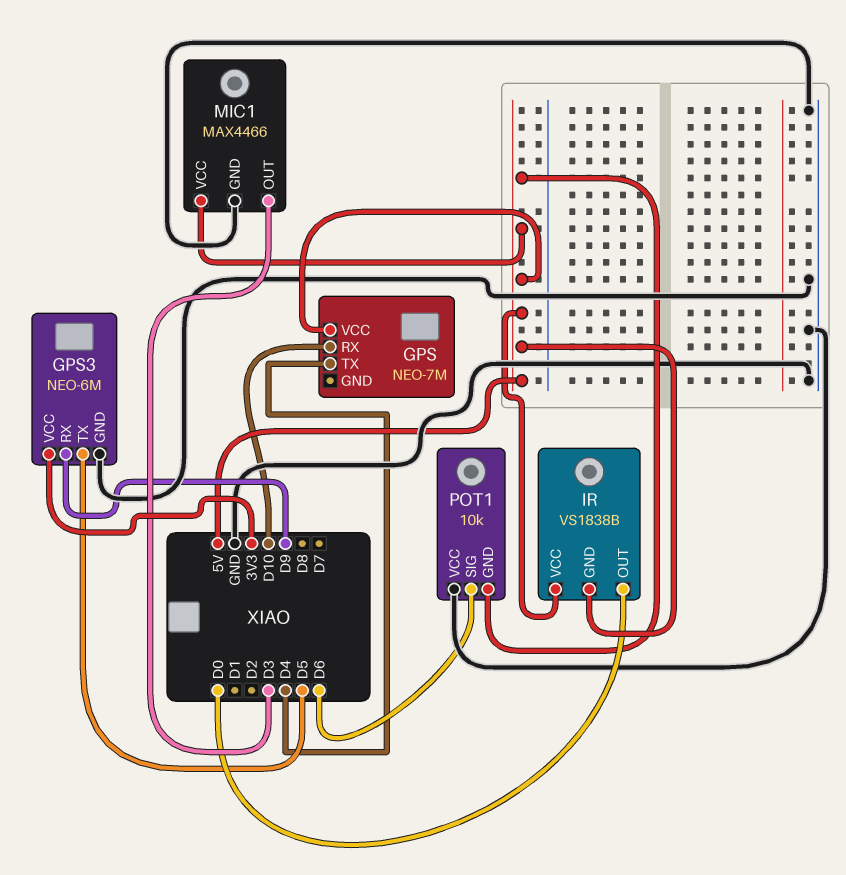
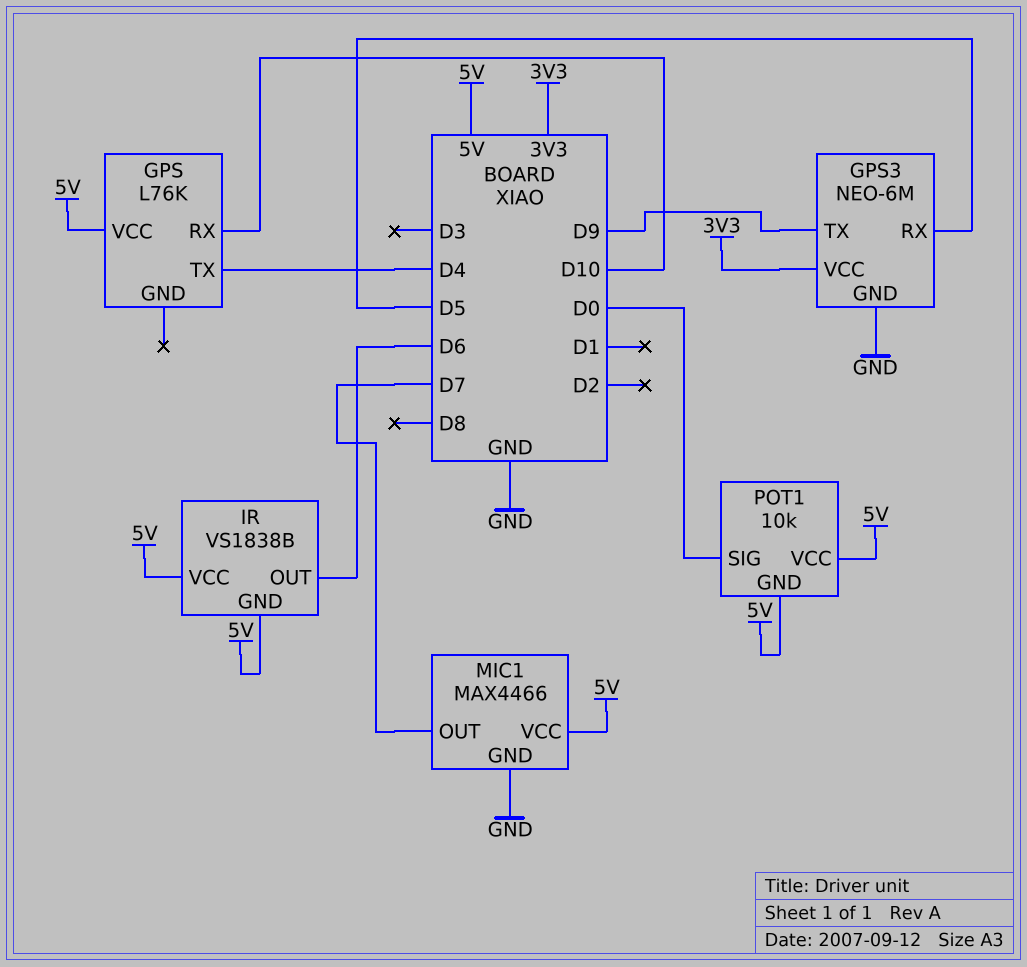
GPS: NEO-7M -> L76K
GPS3 pin RX: D9 -> D5
GPS3 pin TX: D5 -> D9
IR pin OUT: D0 -> D6
MIC1 pin OUT: D3 -> D7
POT1 pin SIG: D6 -> D0
POT1 pin VCC: GND -> 5V

